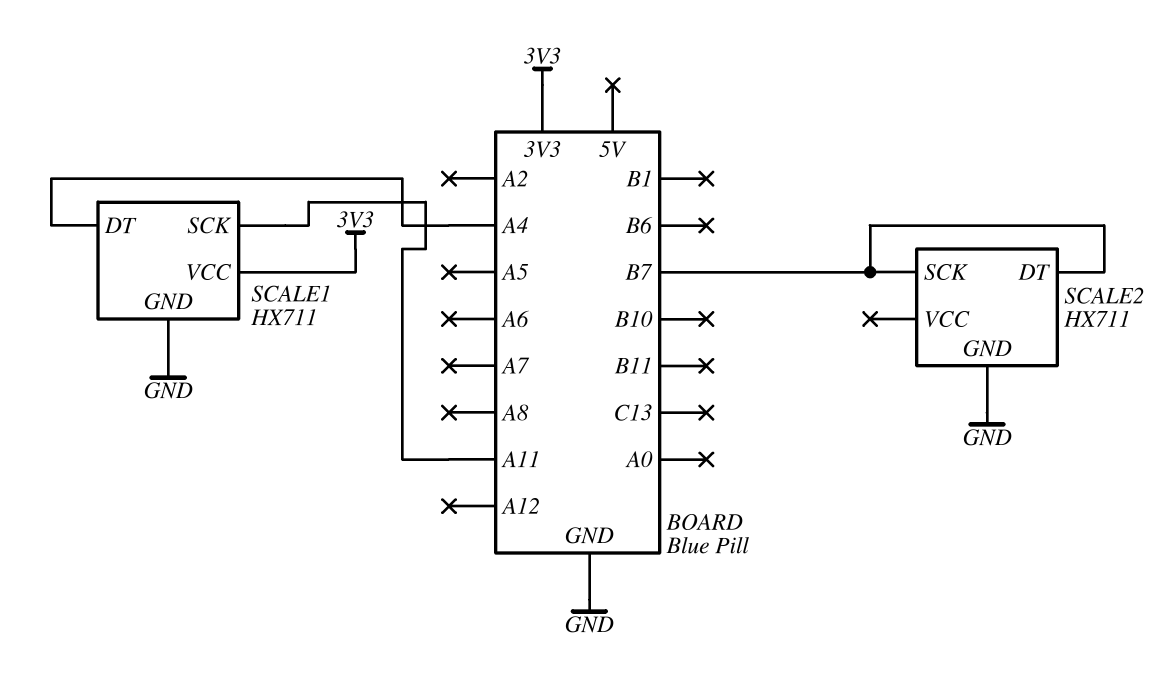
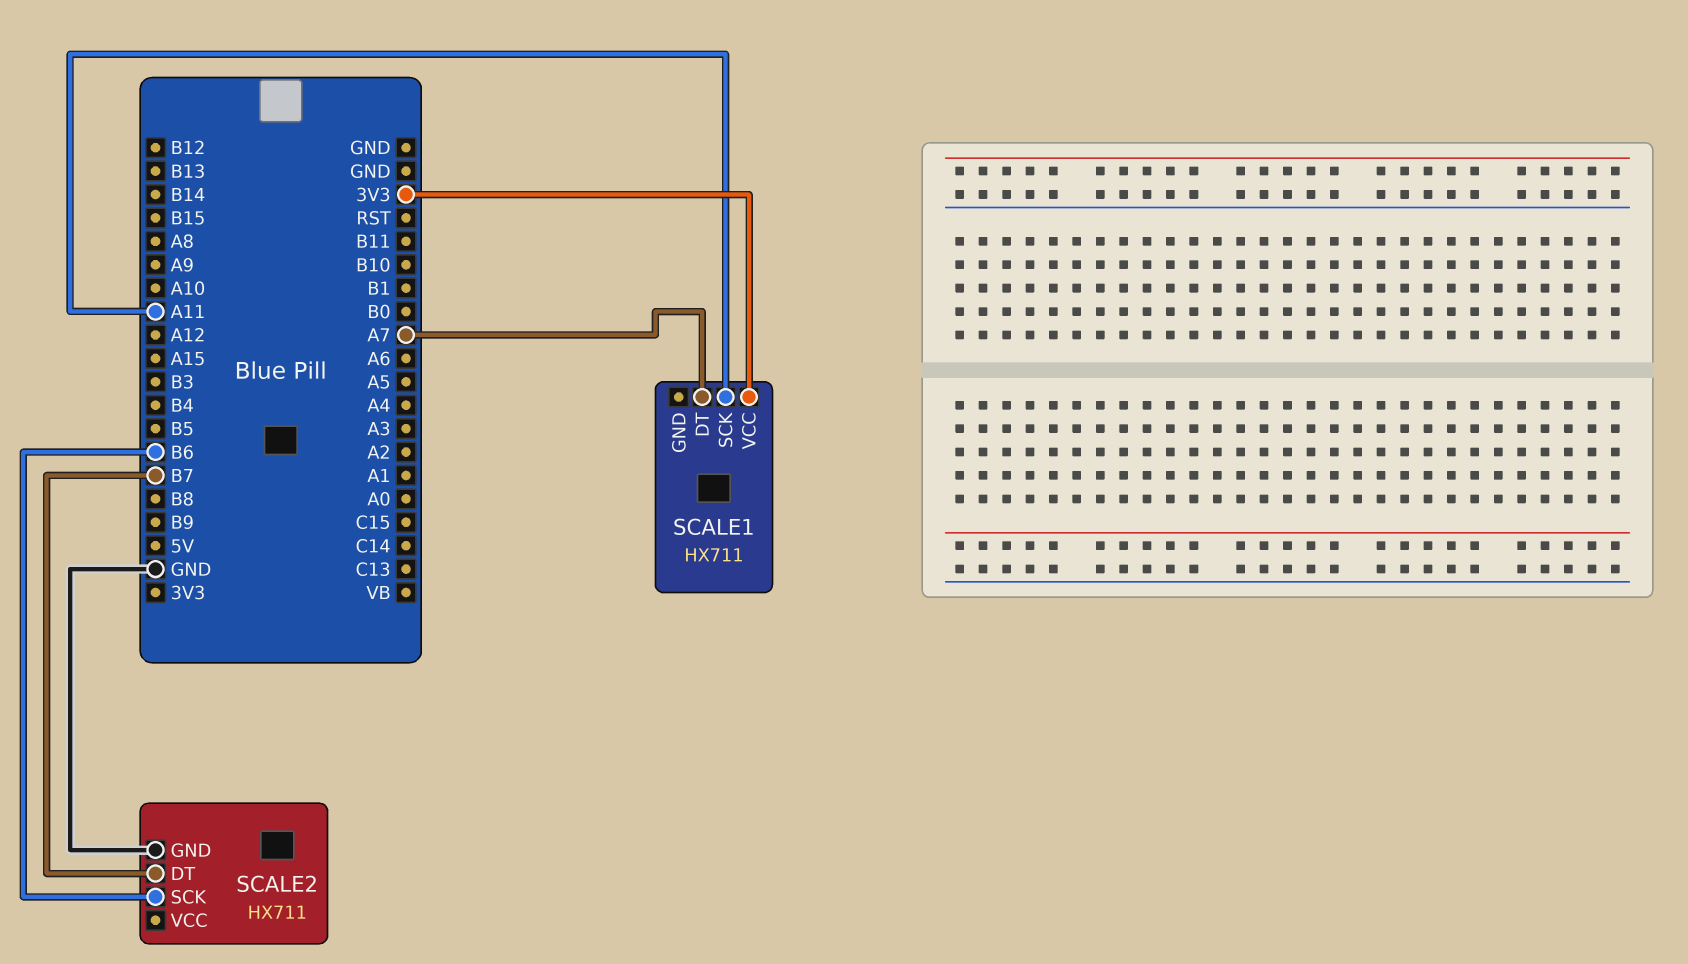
SCALE1 pin DT: A4 -> A7
SCALE1 pin GND: GND -> none
SCALE2 pin SCK: B7 -> B6

